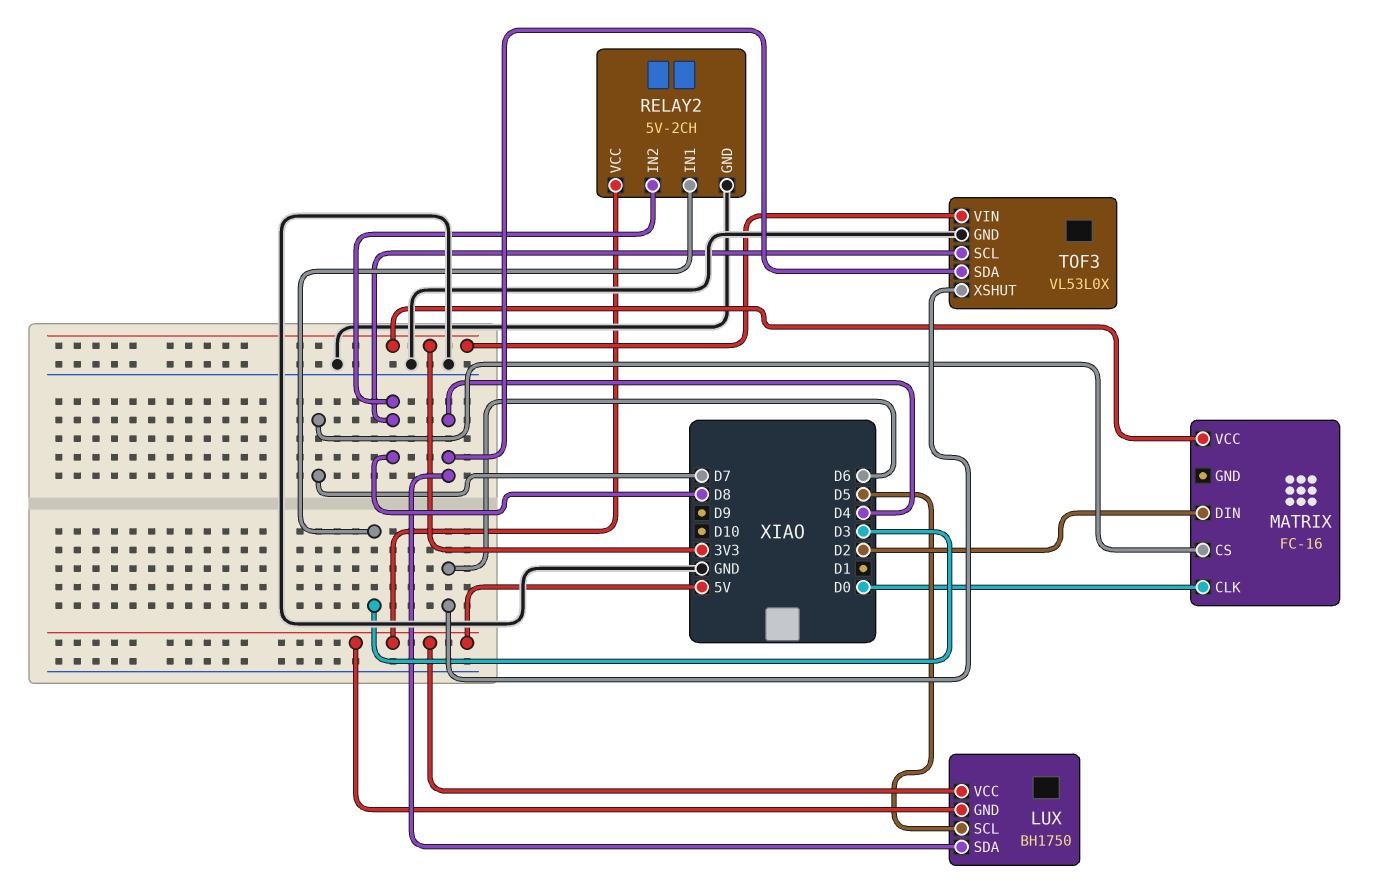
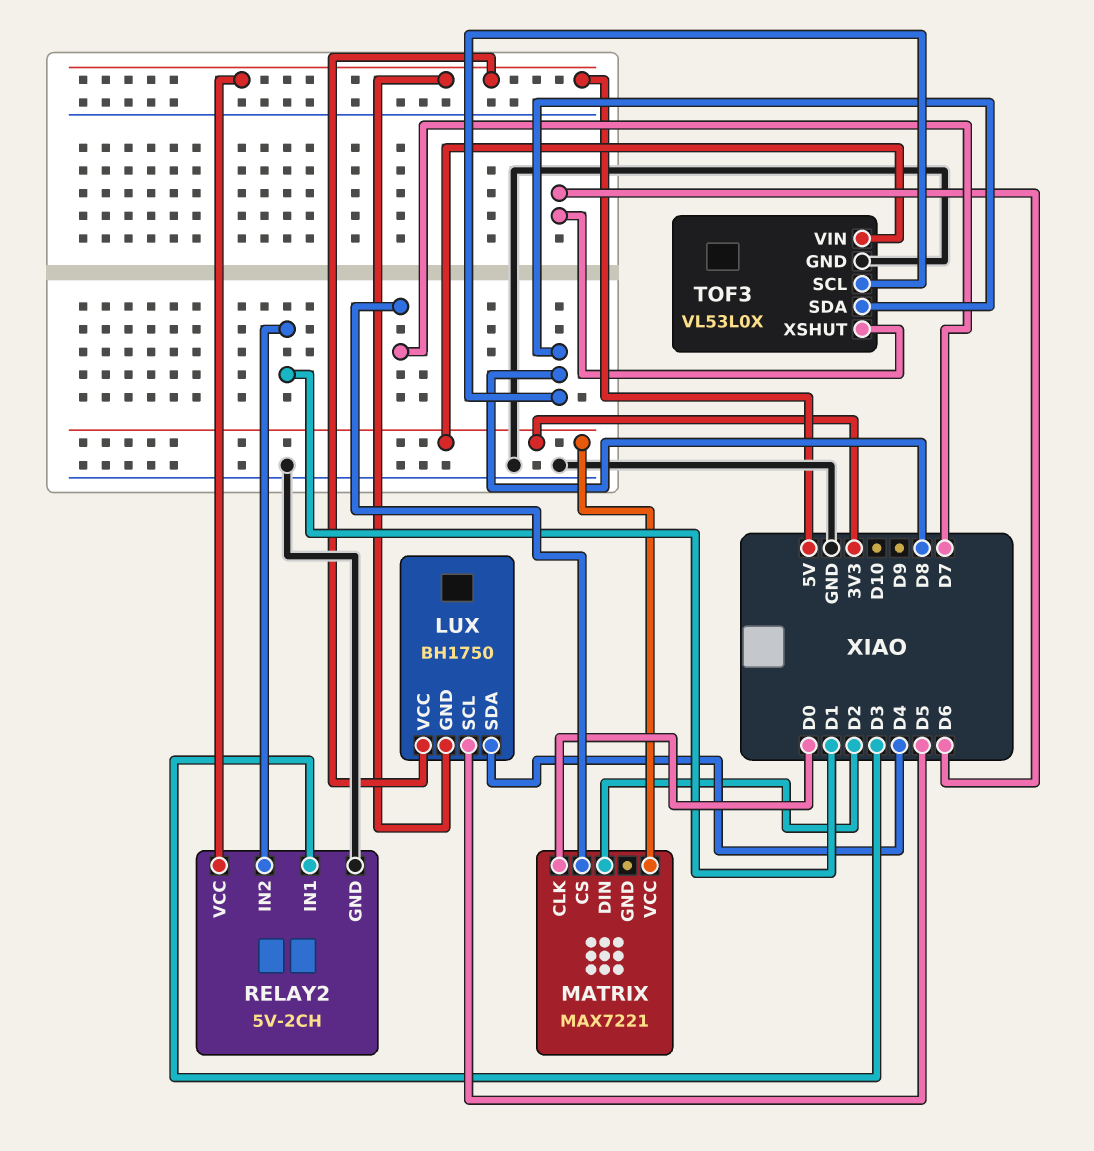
MATRIX: FC-16 -> MAX7221
RELAY2 pin IN2: D8 -> D1
TOF3 pin SDA: D4 -> D8

